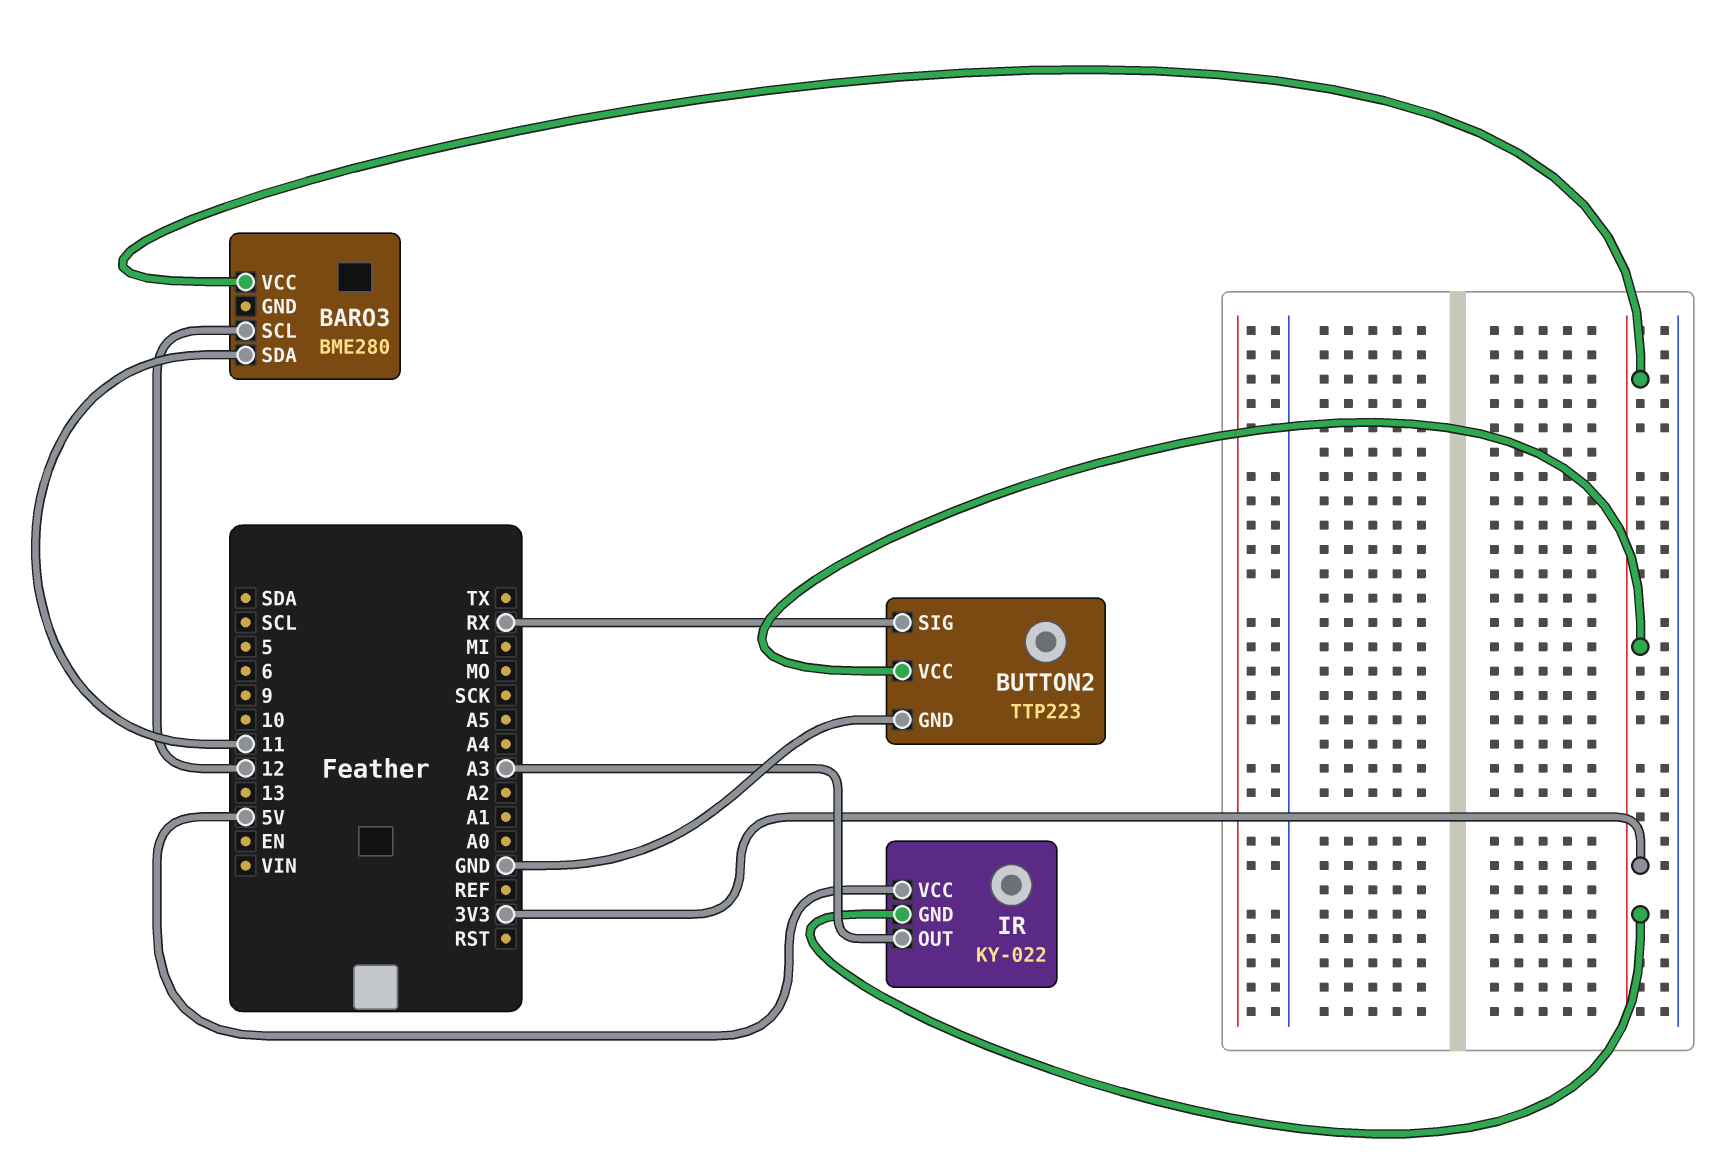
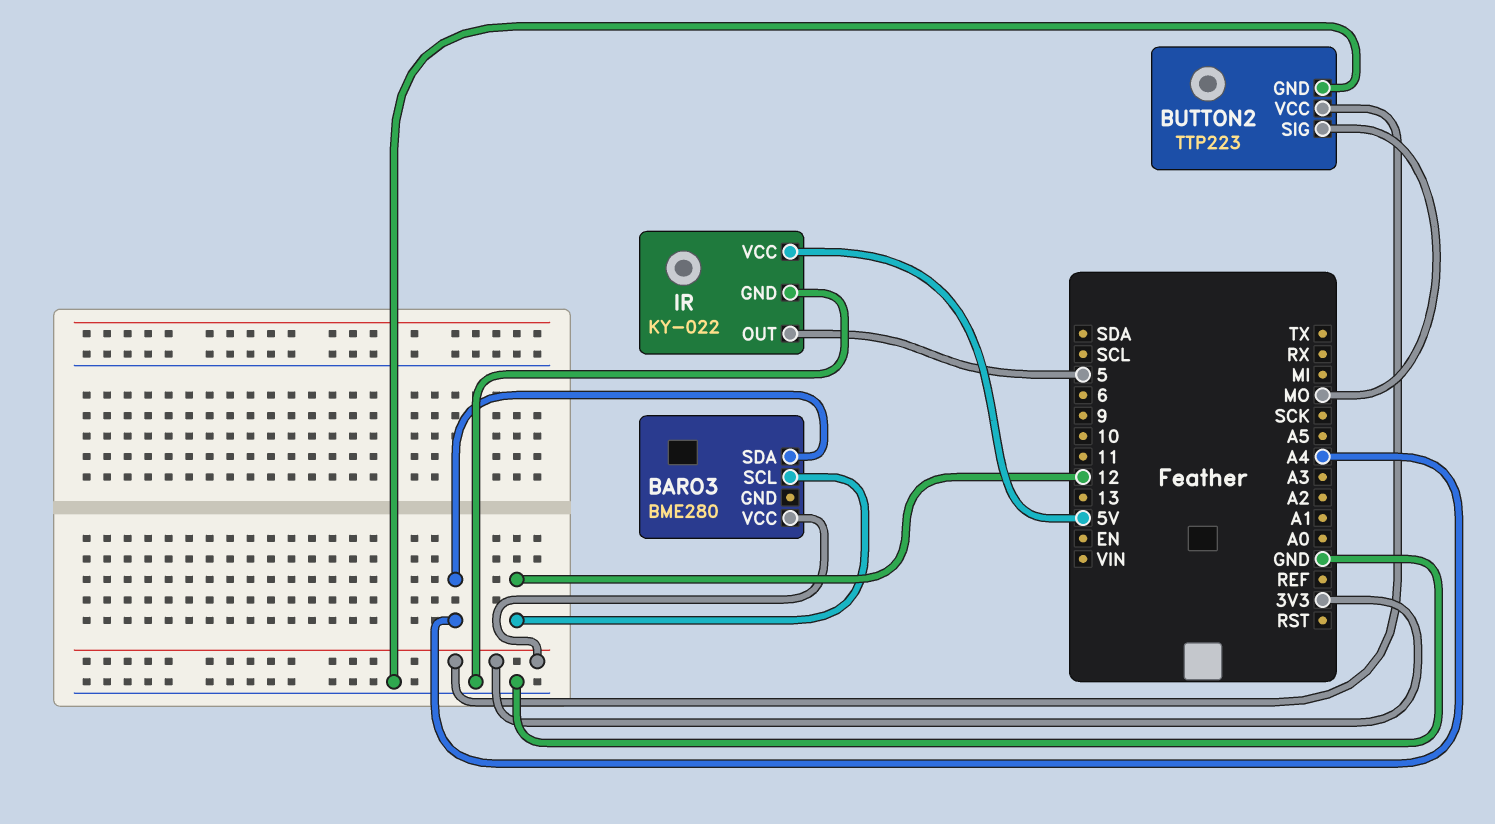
BARO3 pin SDA: 11 -> A4
BUTTON2 pin SIG: RX -> MO
IR pin GND: 3V3 -> GND
IR pin OUT: A3 -> 5

